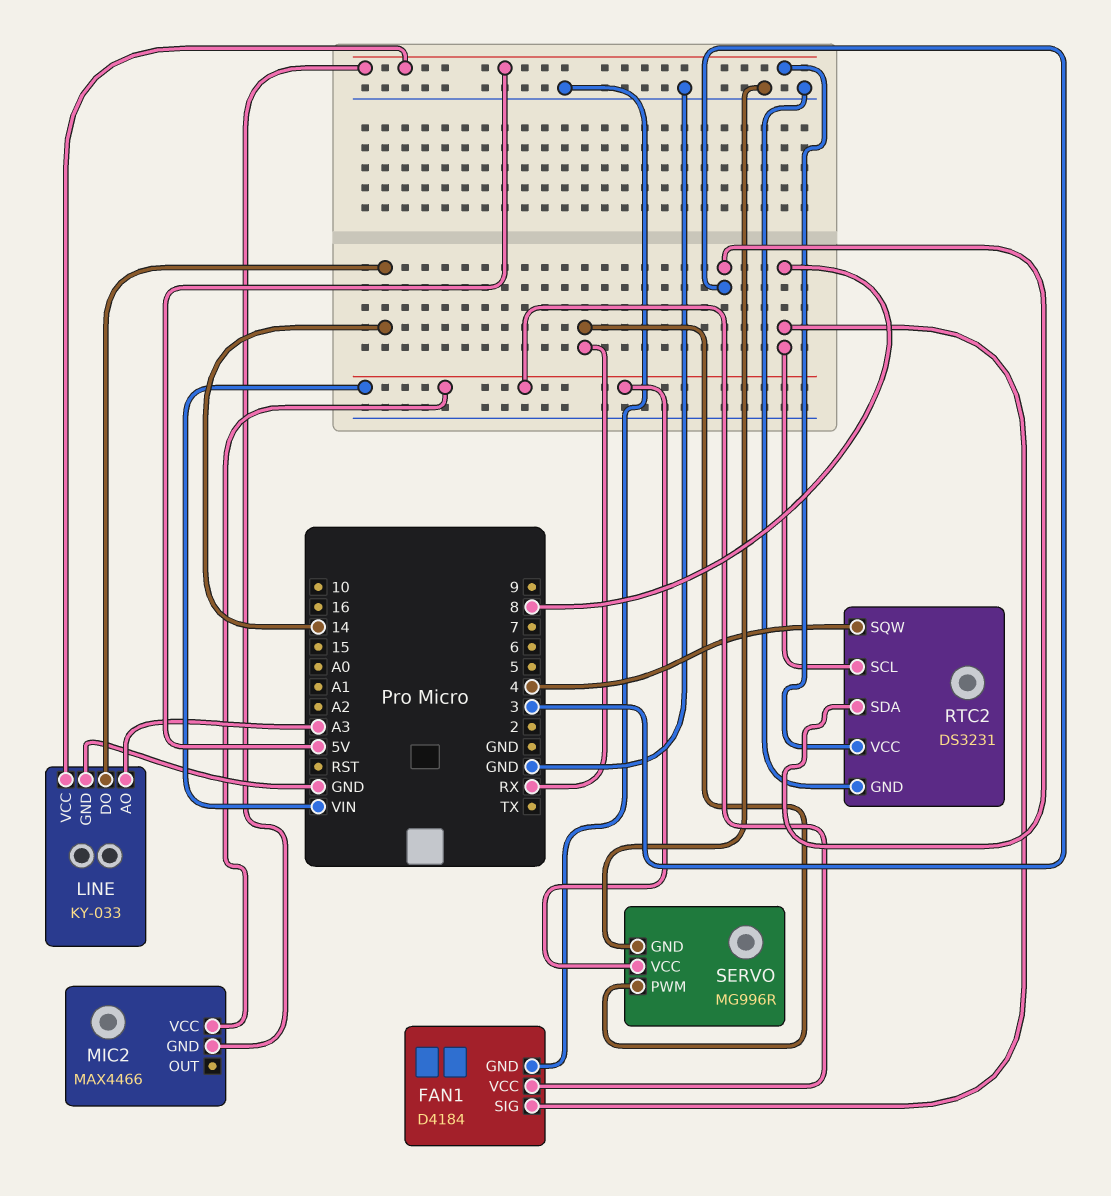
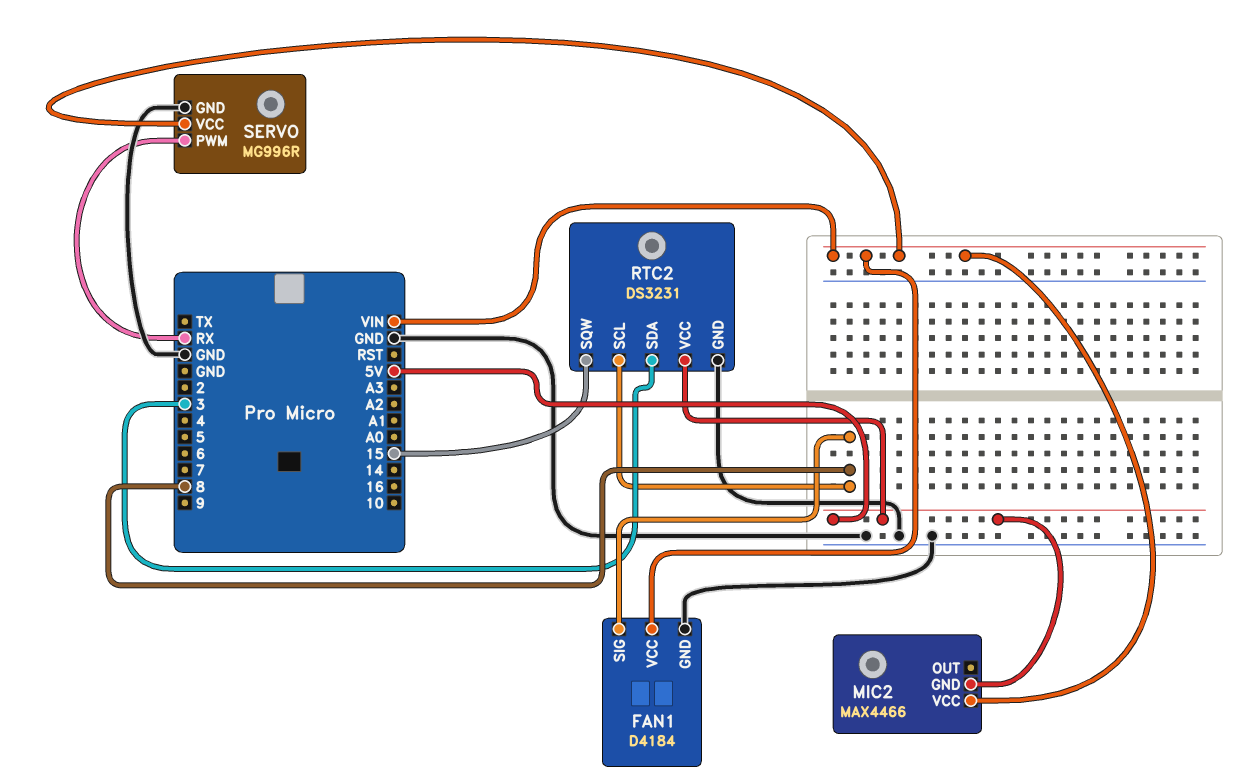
LINE: KY-033 -> none
LINE pin AO: A3 -> none
LINE pin DO: 14 -> none
LINE pin GND: GND -> none
LINE pin VCC: 5V -> none
RTC2 pin SQW: 4 -> 15

